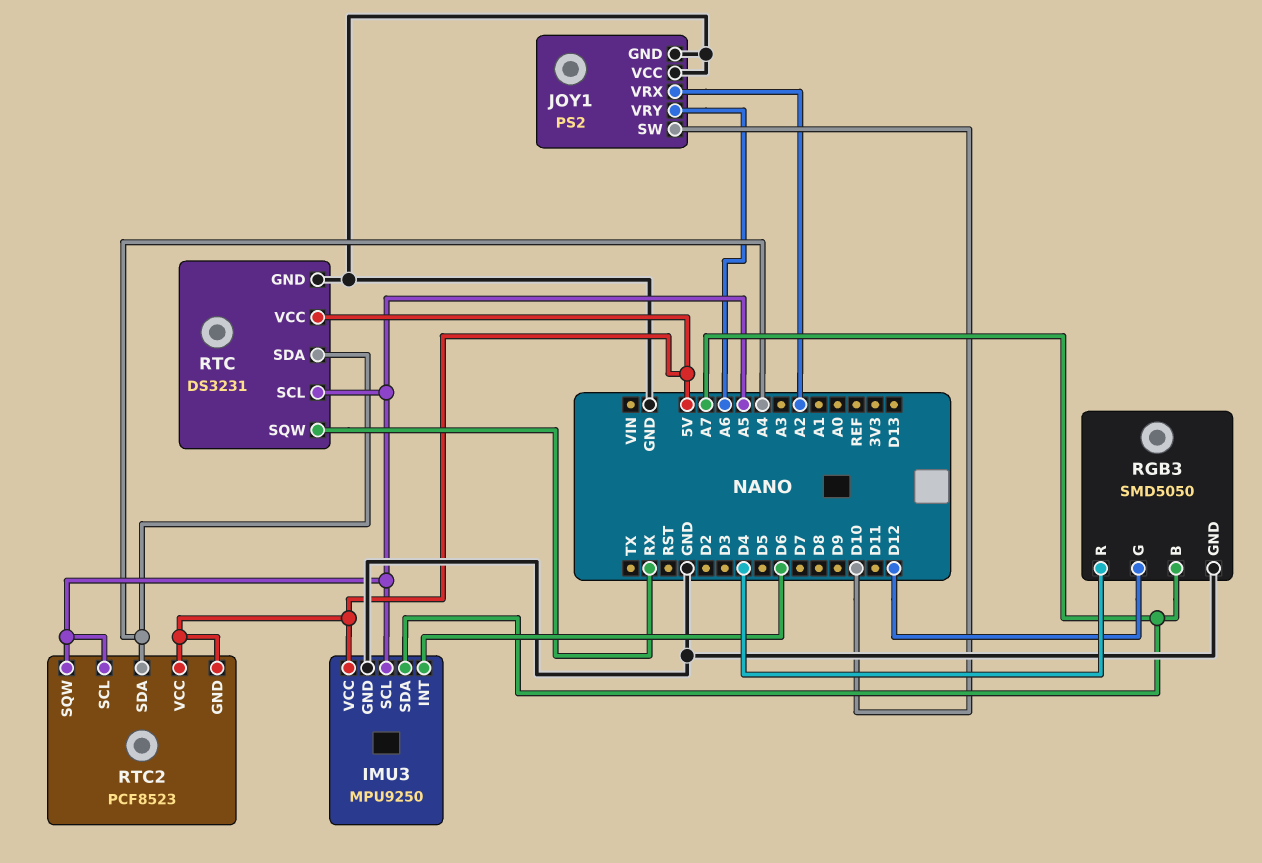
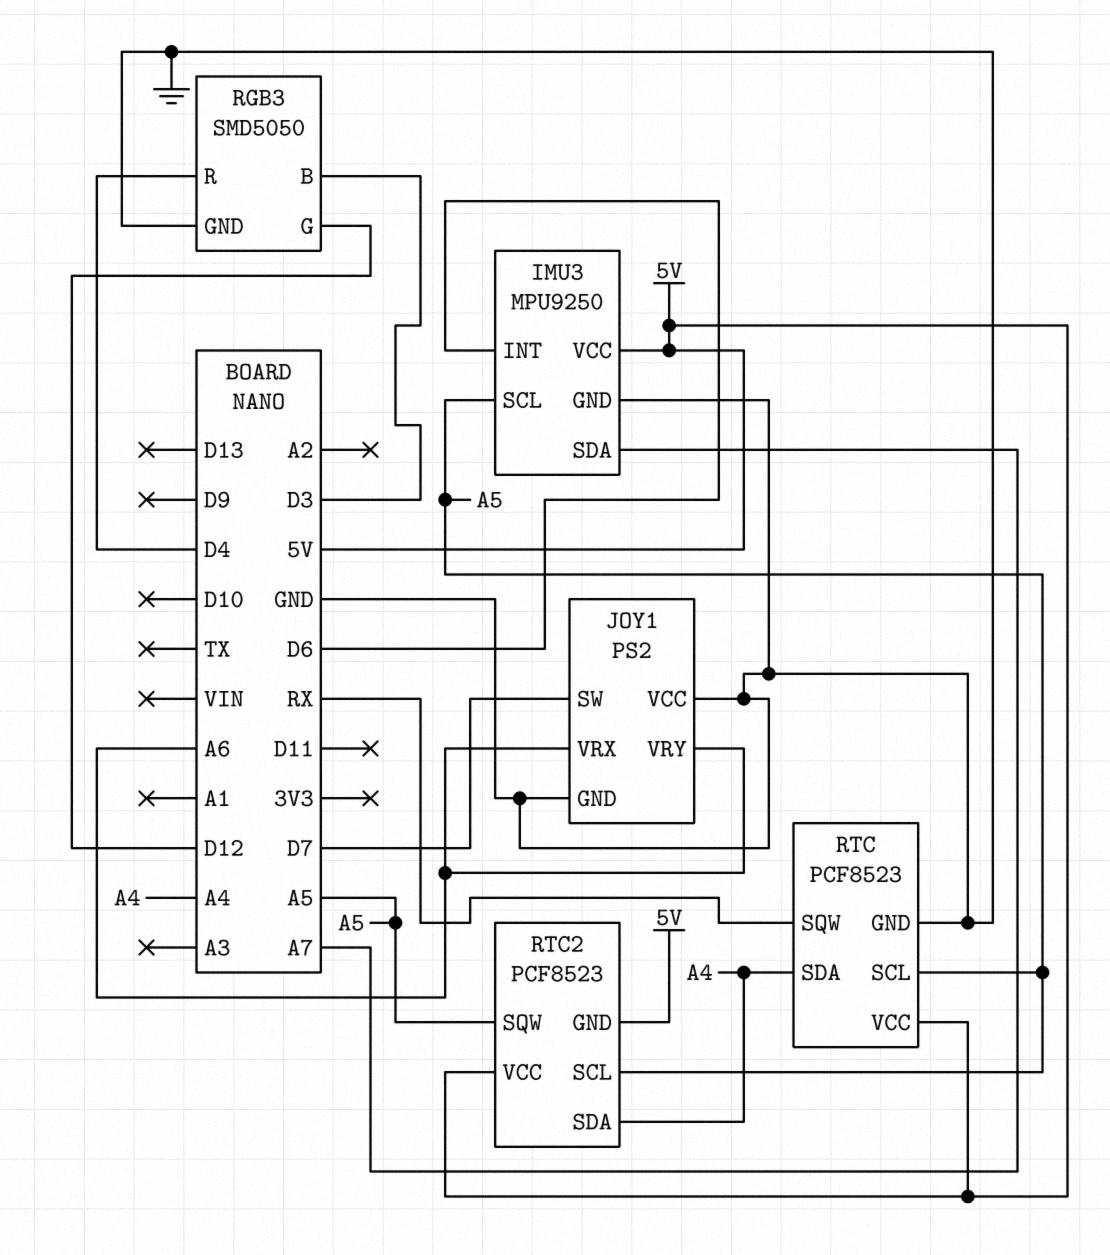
JOY1 pin SW: D10 -> D7
JOY1 pin VRX: A2 -> A6
RGB3 pin B: A7 -> D3
RTC: DS3231 -> PCF8523

